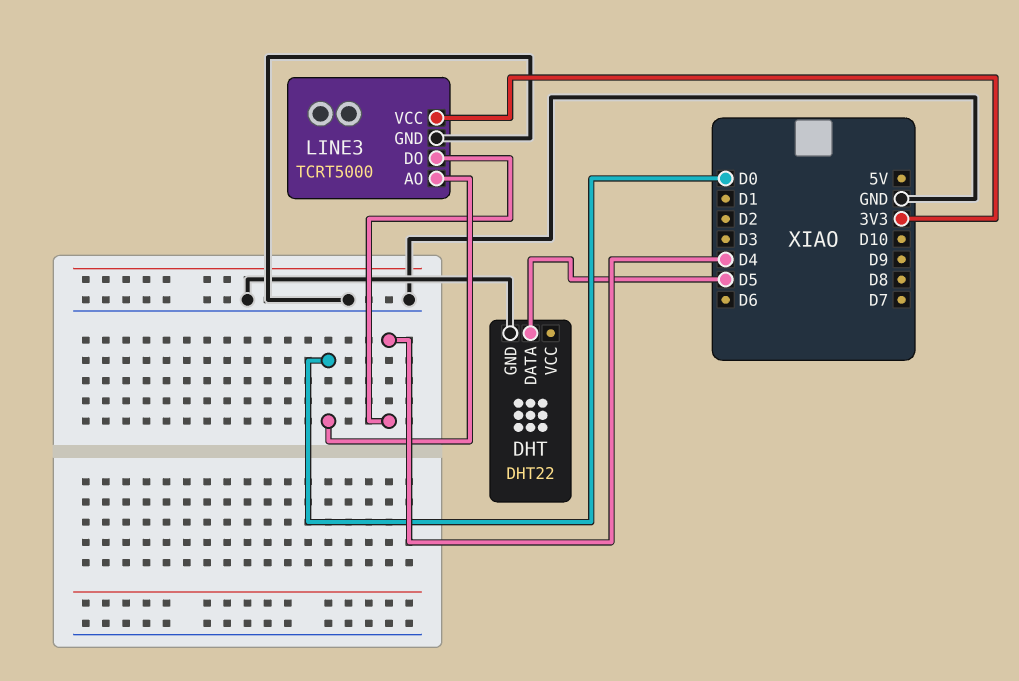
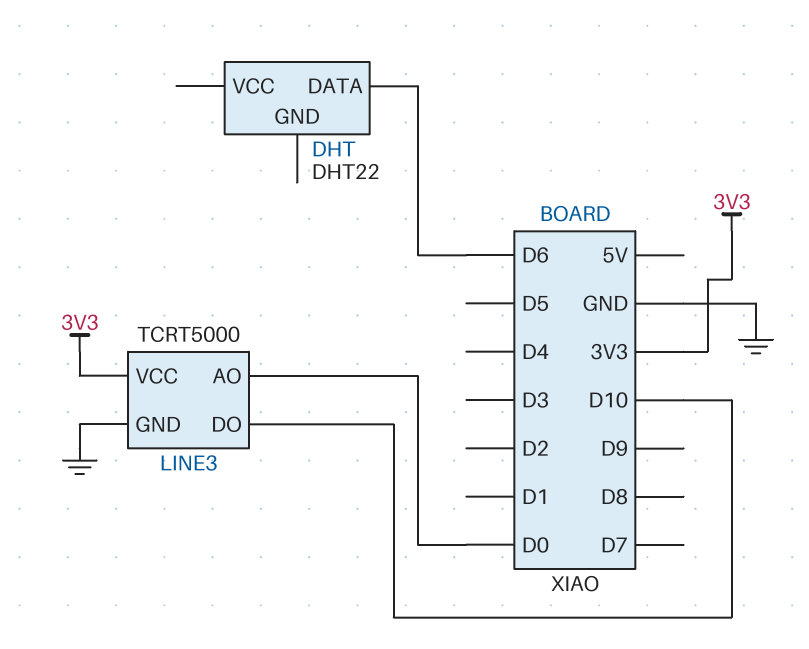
DHT pin DATA: D5 -> D6
DHT pin GND: GND -> none
LINE3 pin DO: D4 -> D10

